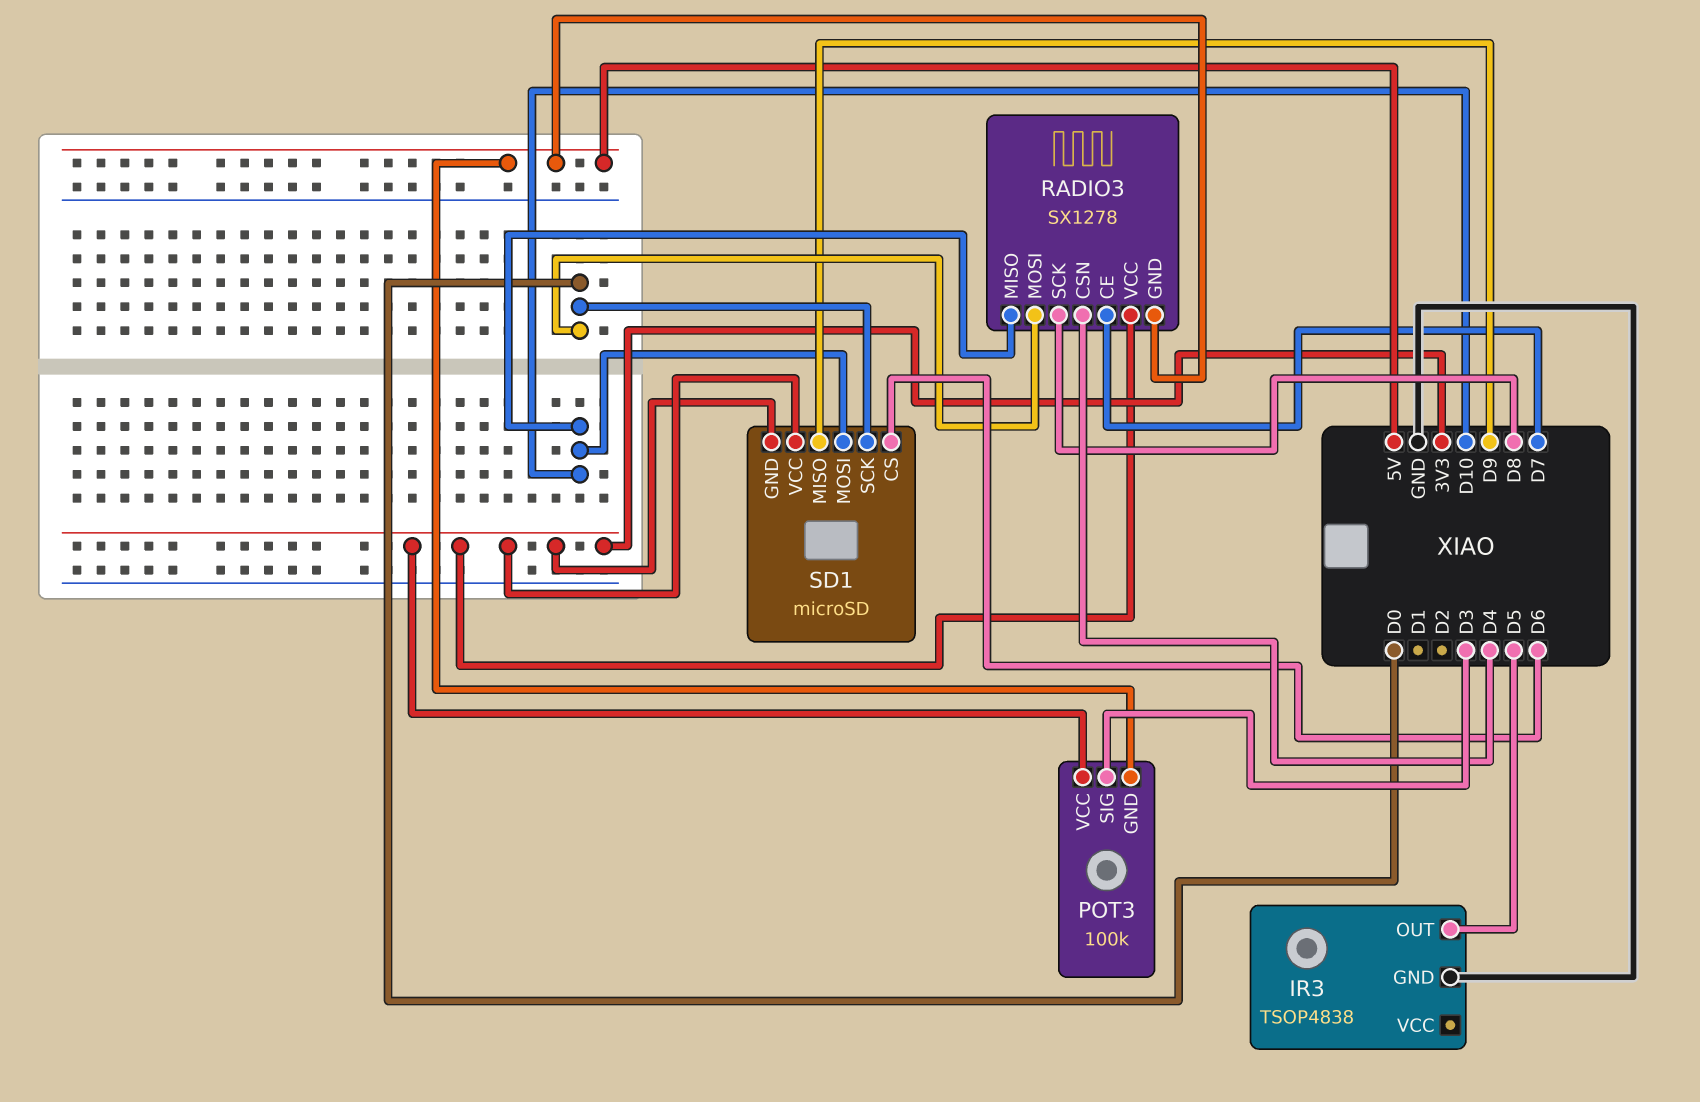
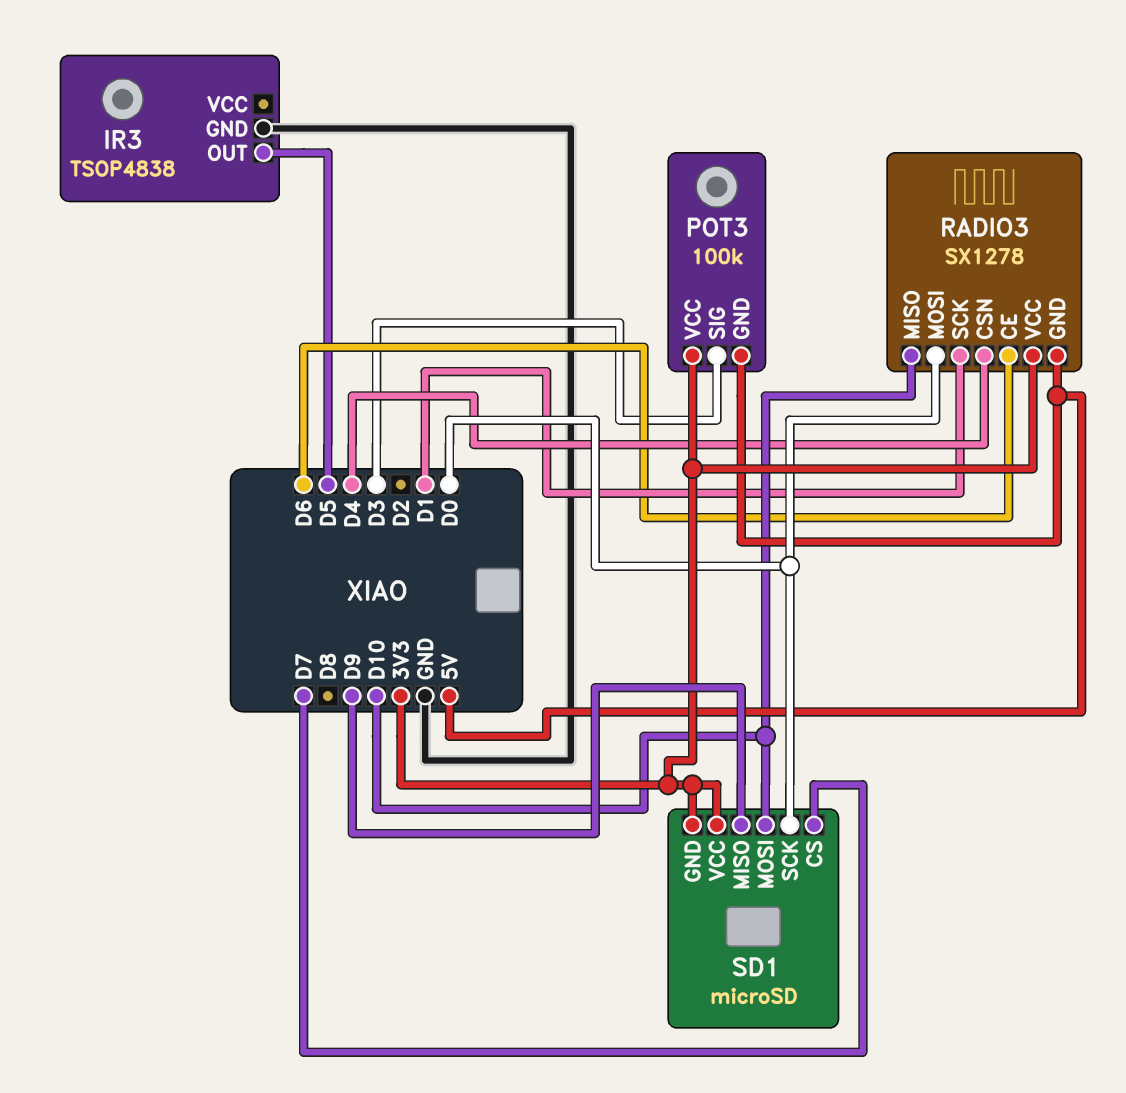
RADIO3 pin CE: D7 -> D6
RADIO3 pin SCK: D8 -> D1
SD1 pin CS: D6 -> D7

